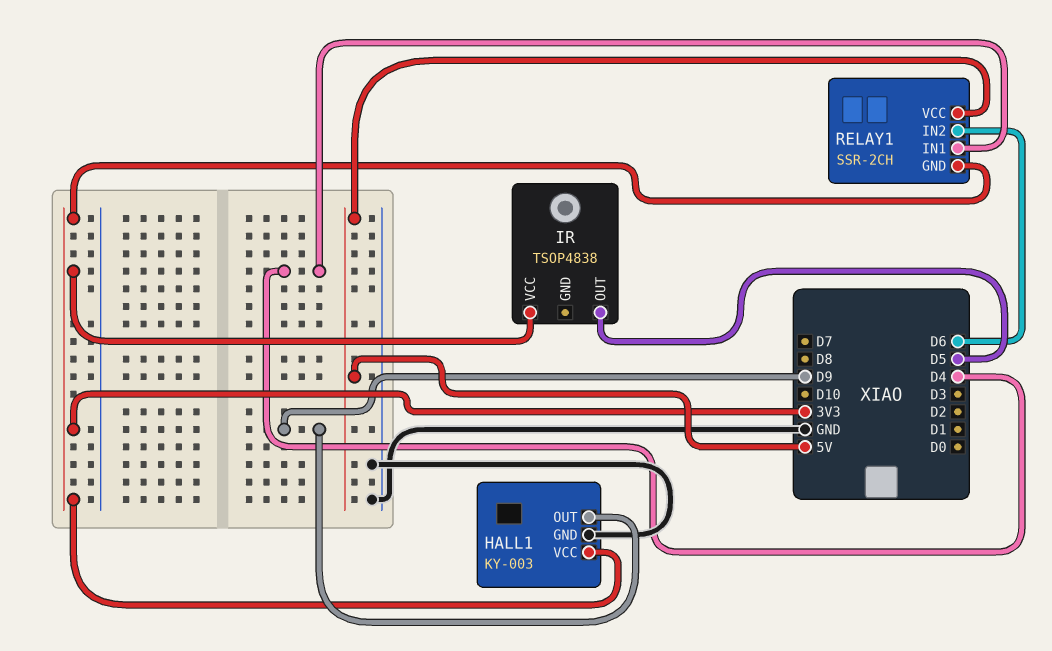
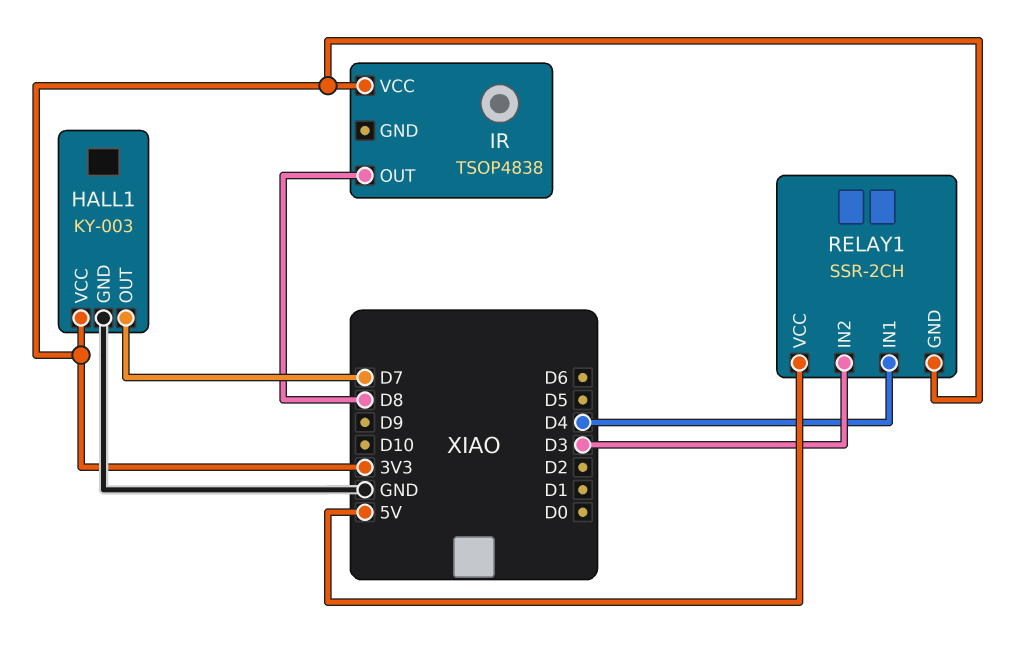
HALL1 pin OUT: D9 -> D7
IR pin OUT: D5 -> D8
RELAY1 pin IN2: D6 -> D3

